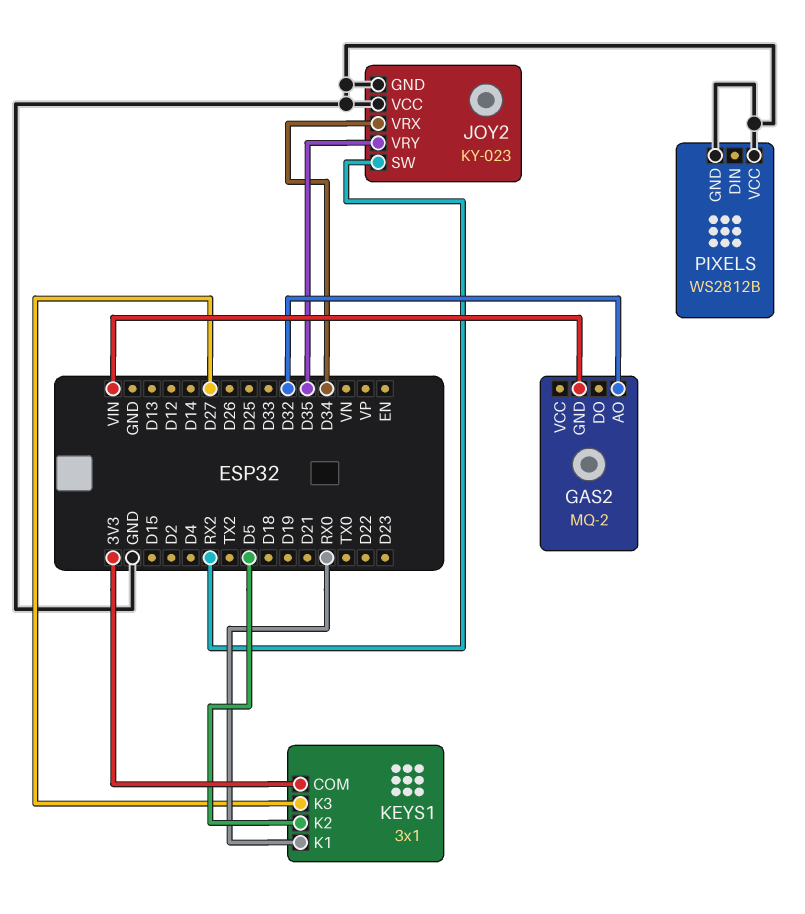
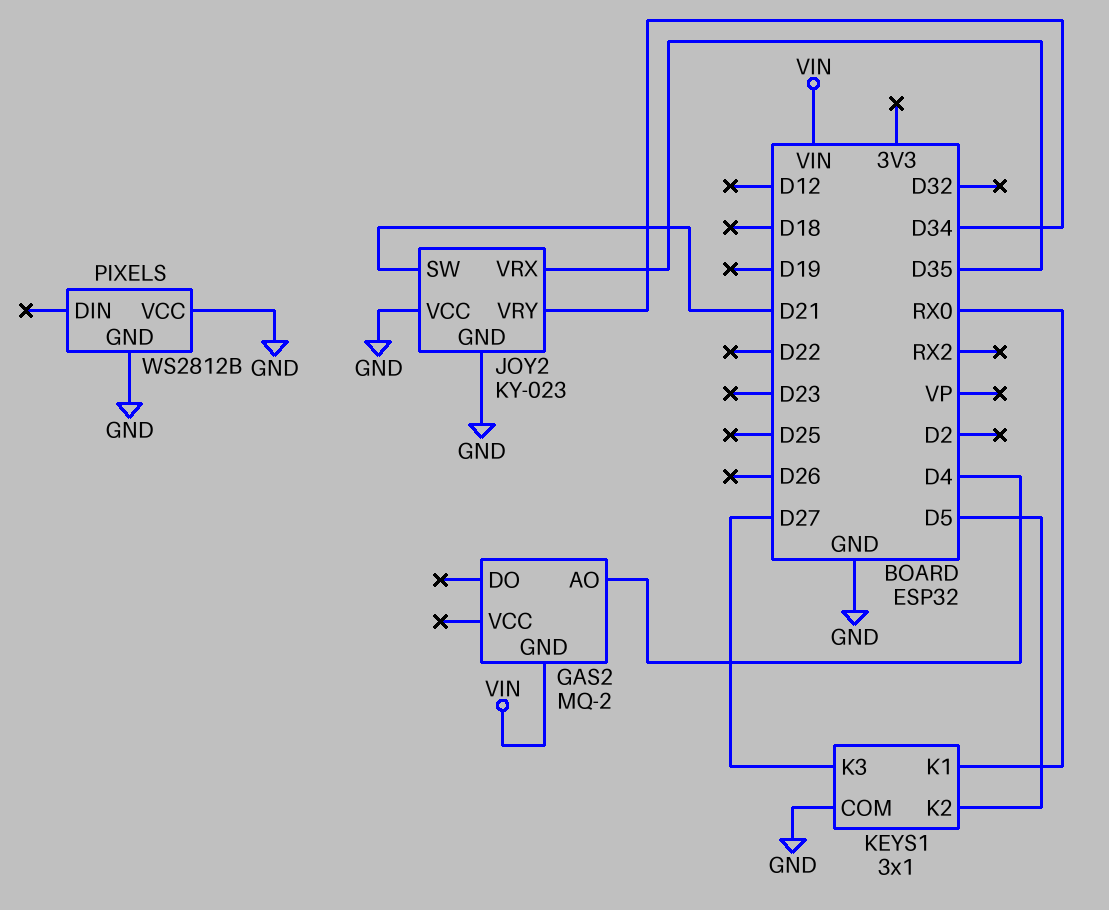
GAS2 pin AO: D32 -> D4
JOY2 pin SW: RX2 -> D21
JOY2 pin VRX: D34 -> D35
JOY2 pin VRY: D35 -> D34
KEYS1 pin COM: 3V3 -> GND

